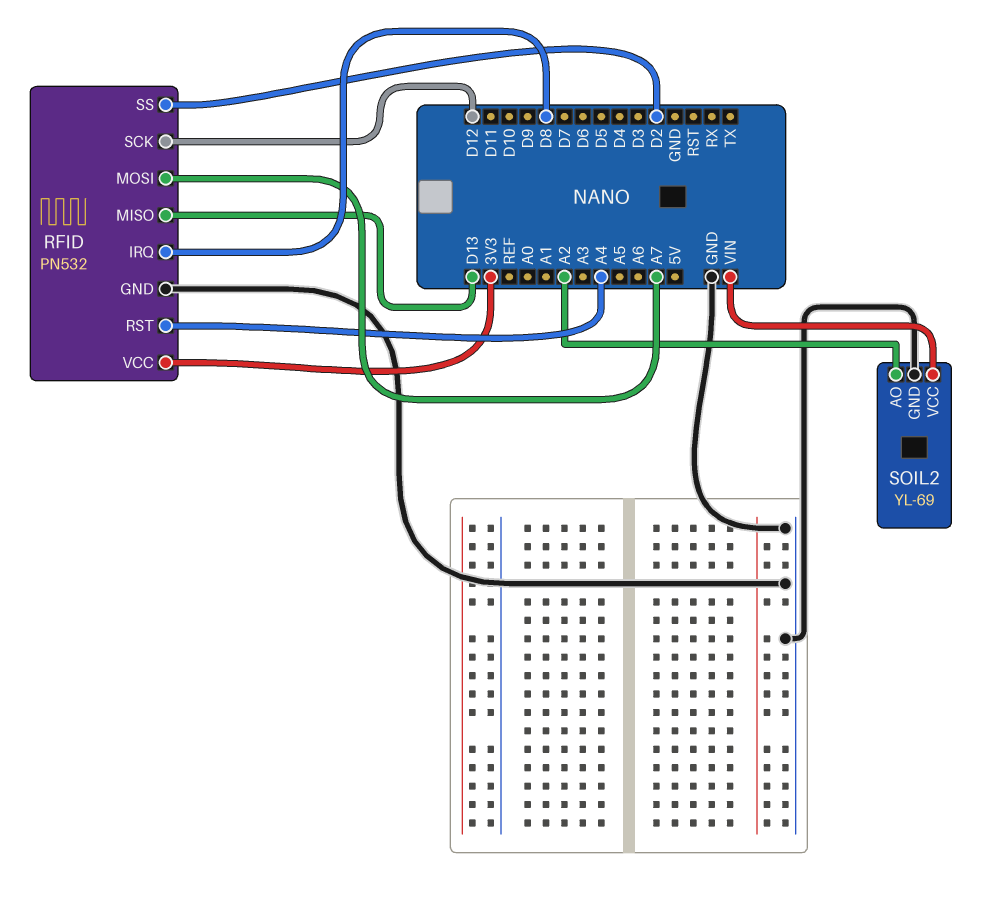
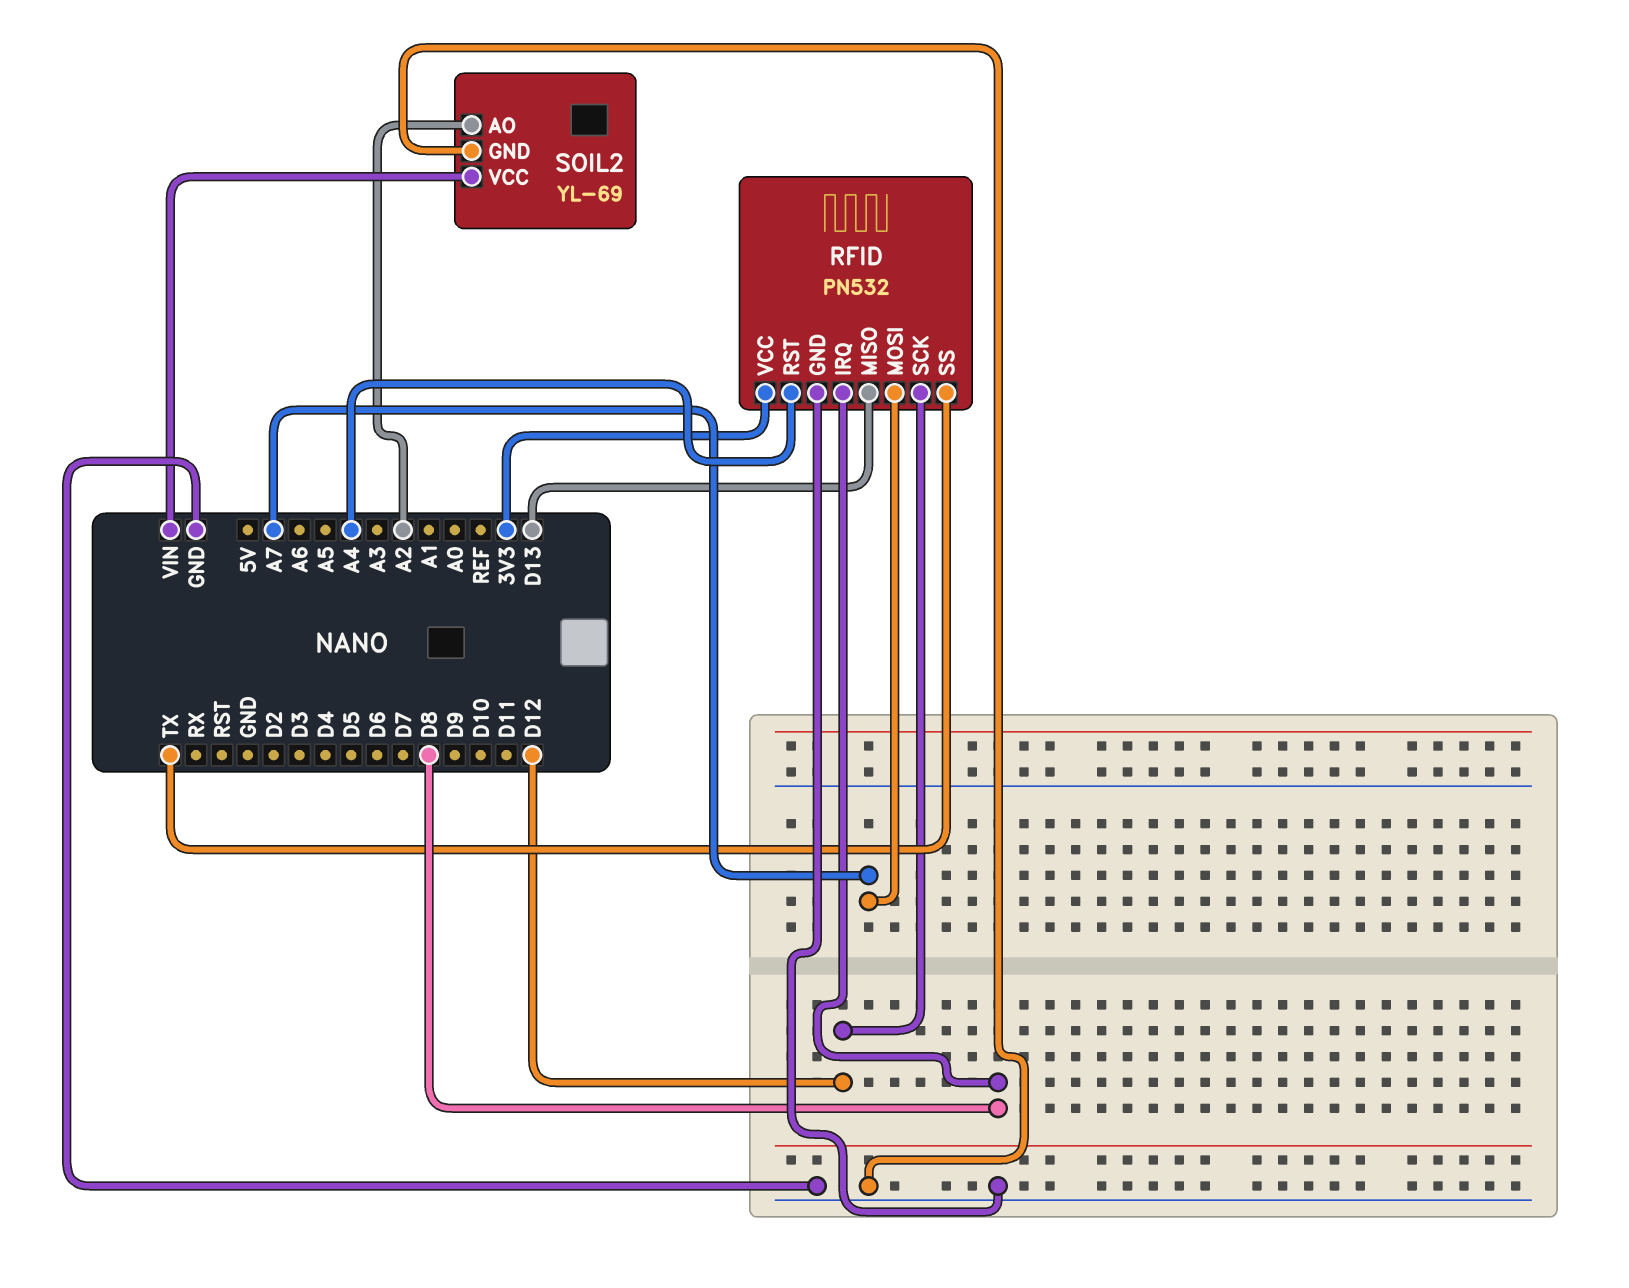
RFID pin SS: D2 -> TX

